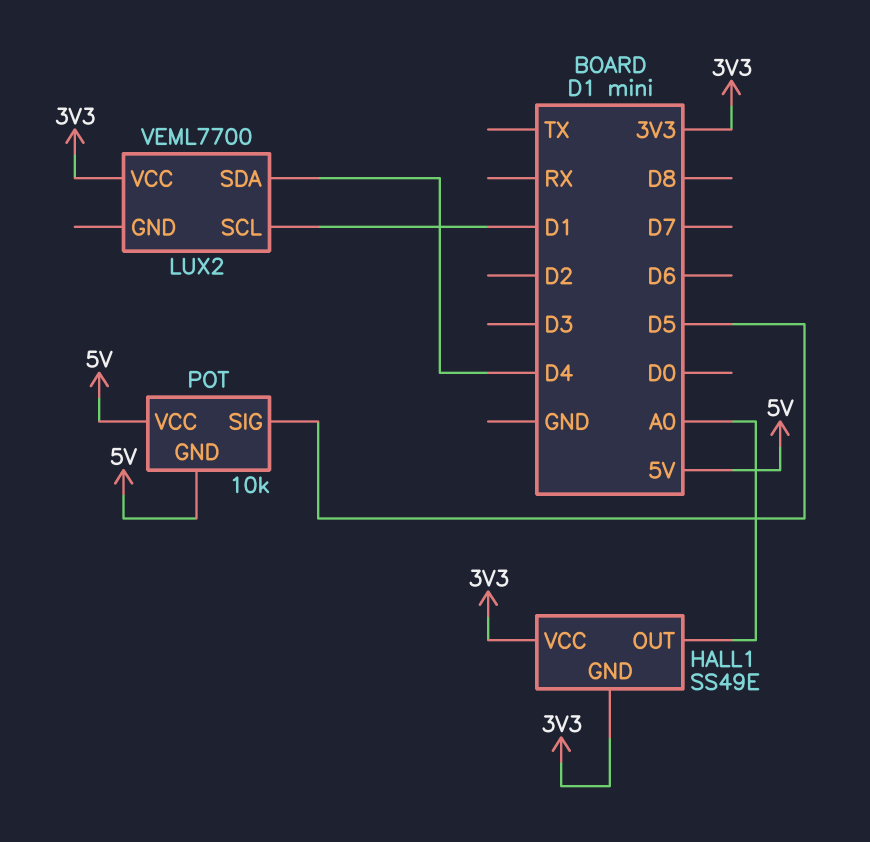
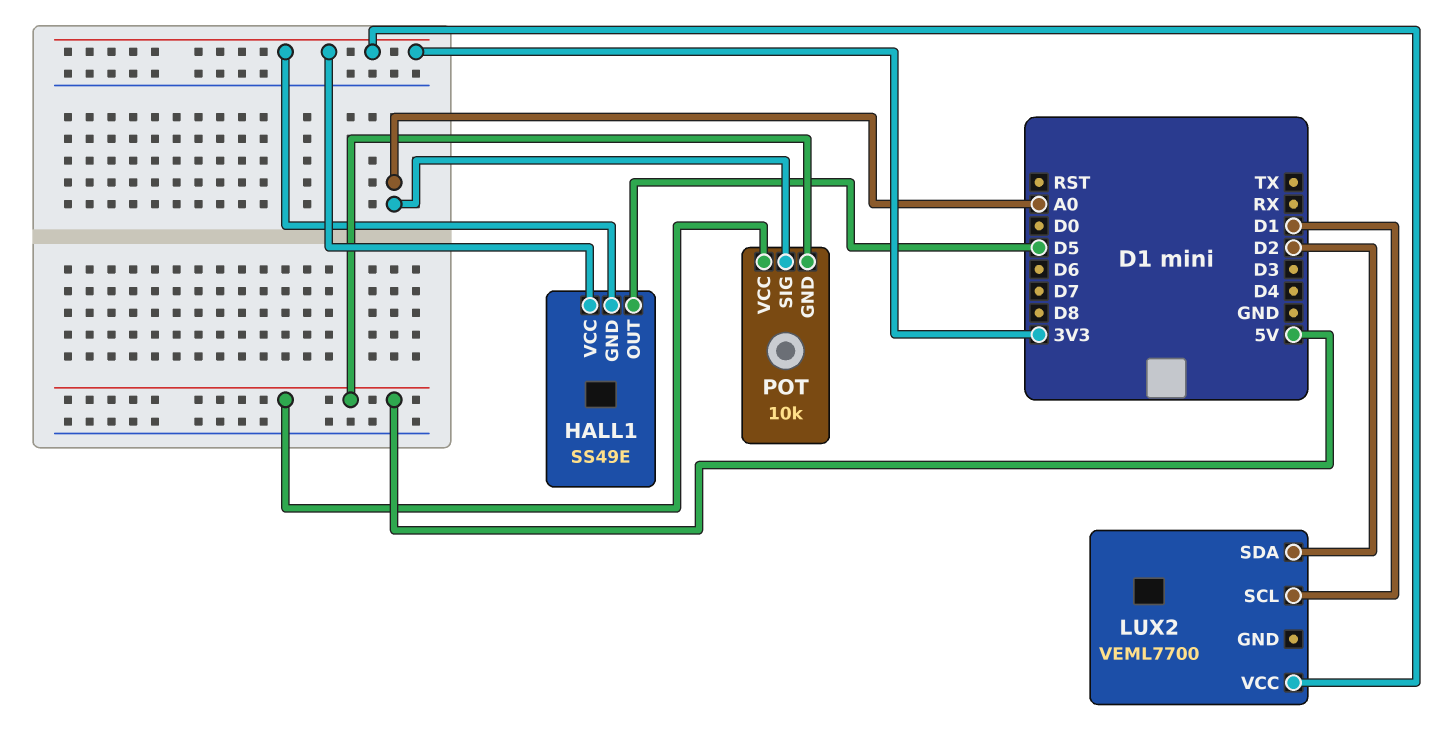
HALL1 pin OUT: A0 -> D5
LUX2 pin SDA: D4 -> D2
POT pin SIG: D5 -> A0

